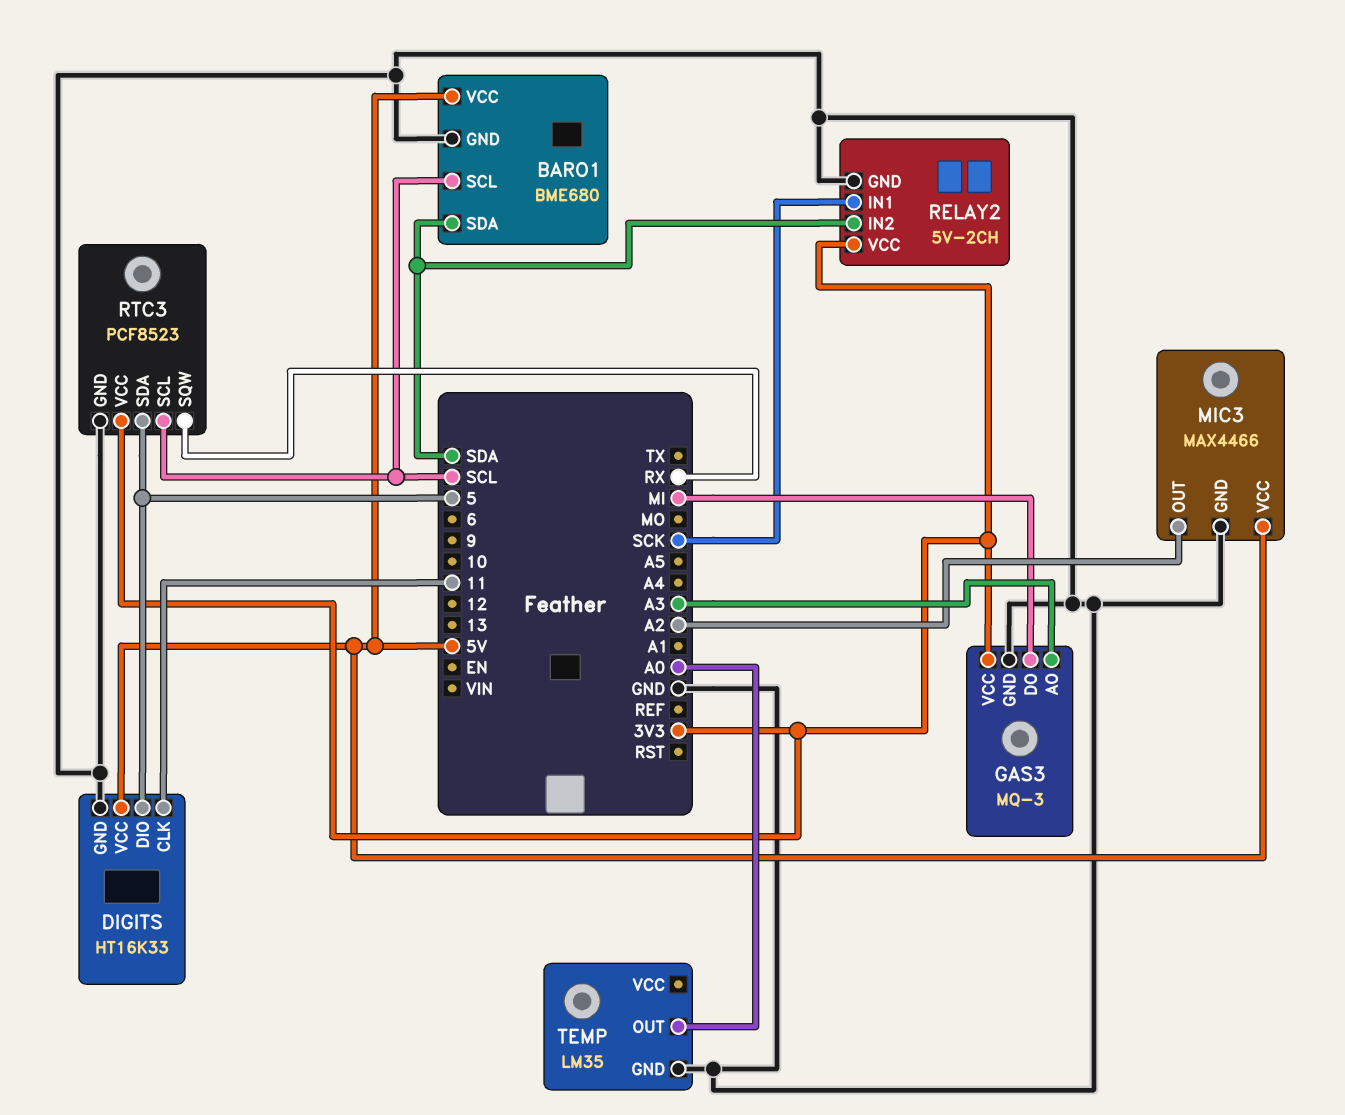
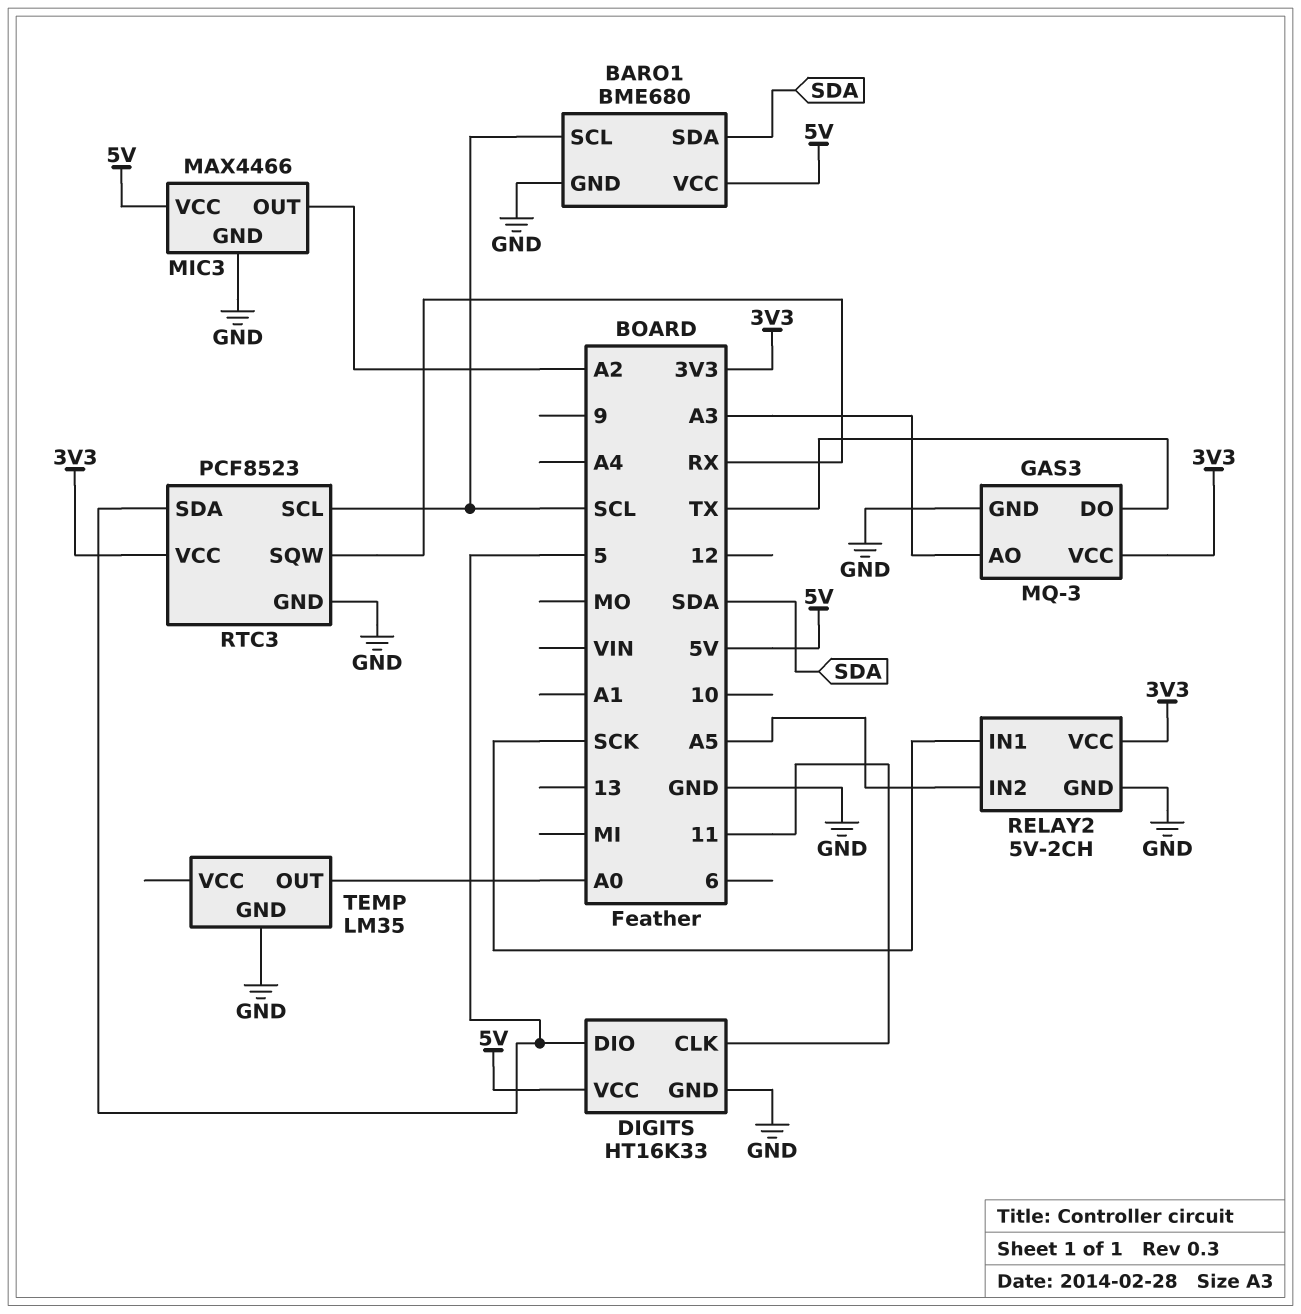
GAS3 pin DO: MI -> TX
RELAY2 pin IN2: SDA -> A5

